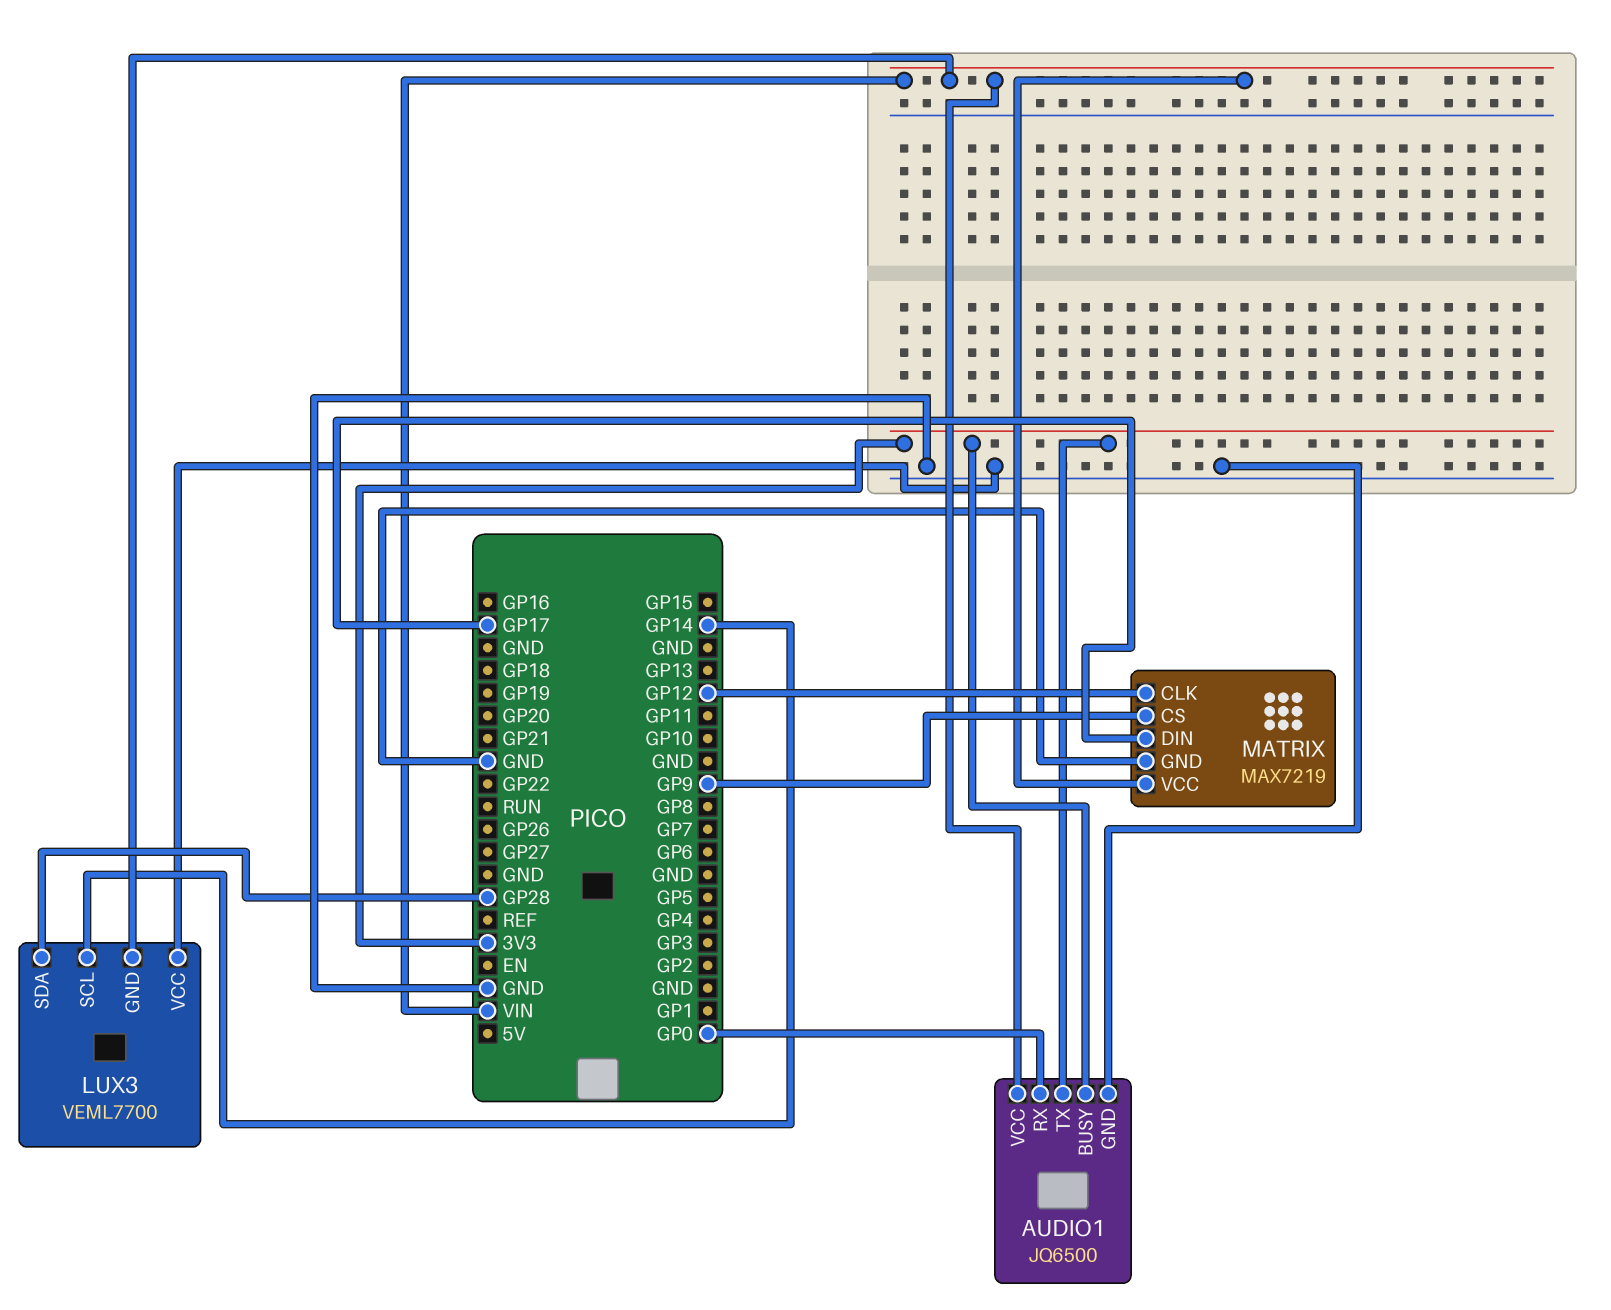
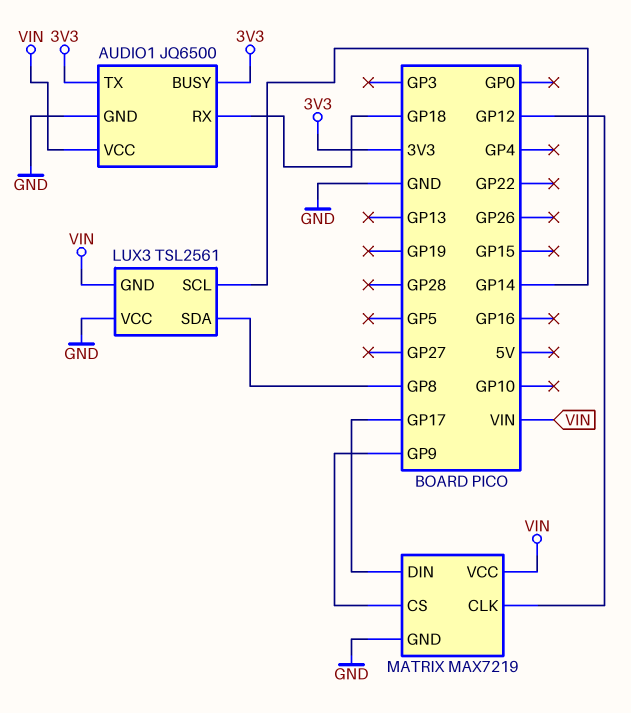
AUDIO1 pin RX: GP0 -> GP18
LUX3: VEML7700 -> TSL2561
LUX3 pin SDA: GP28 -> GP8

